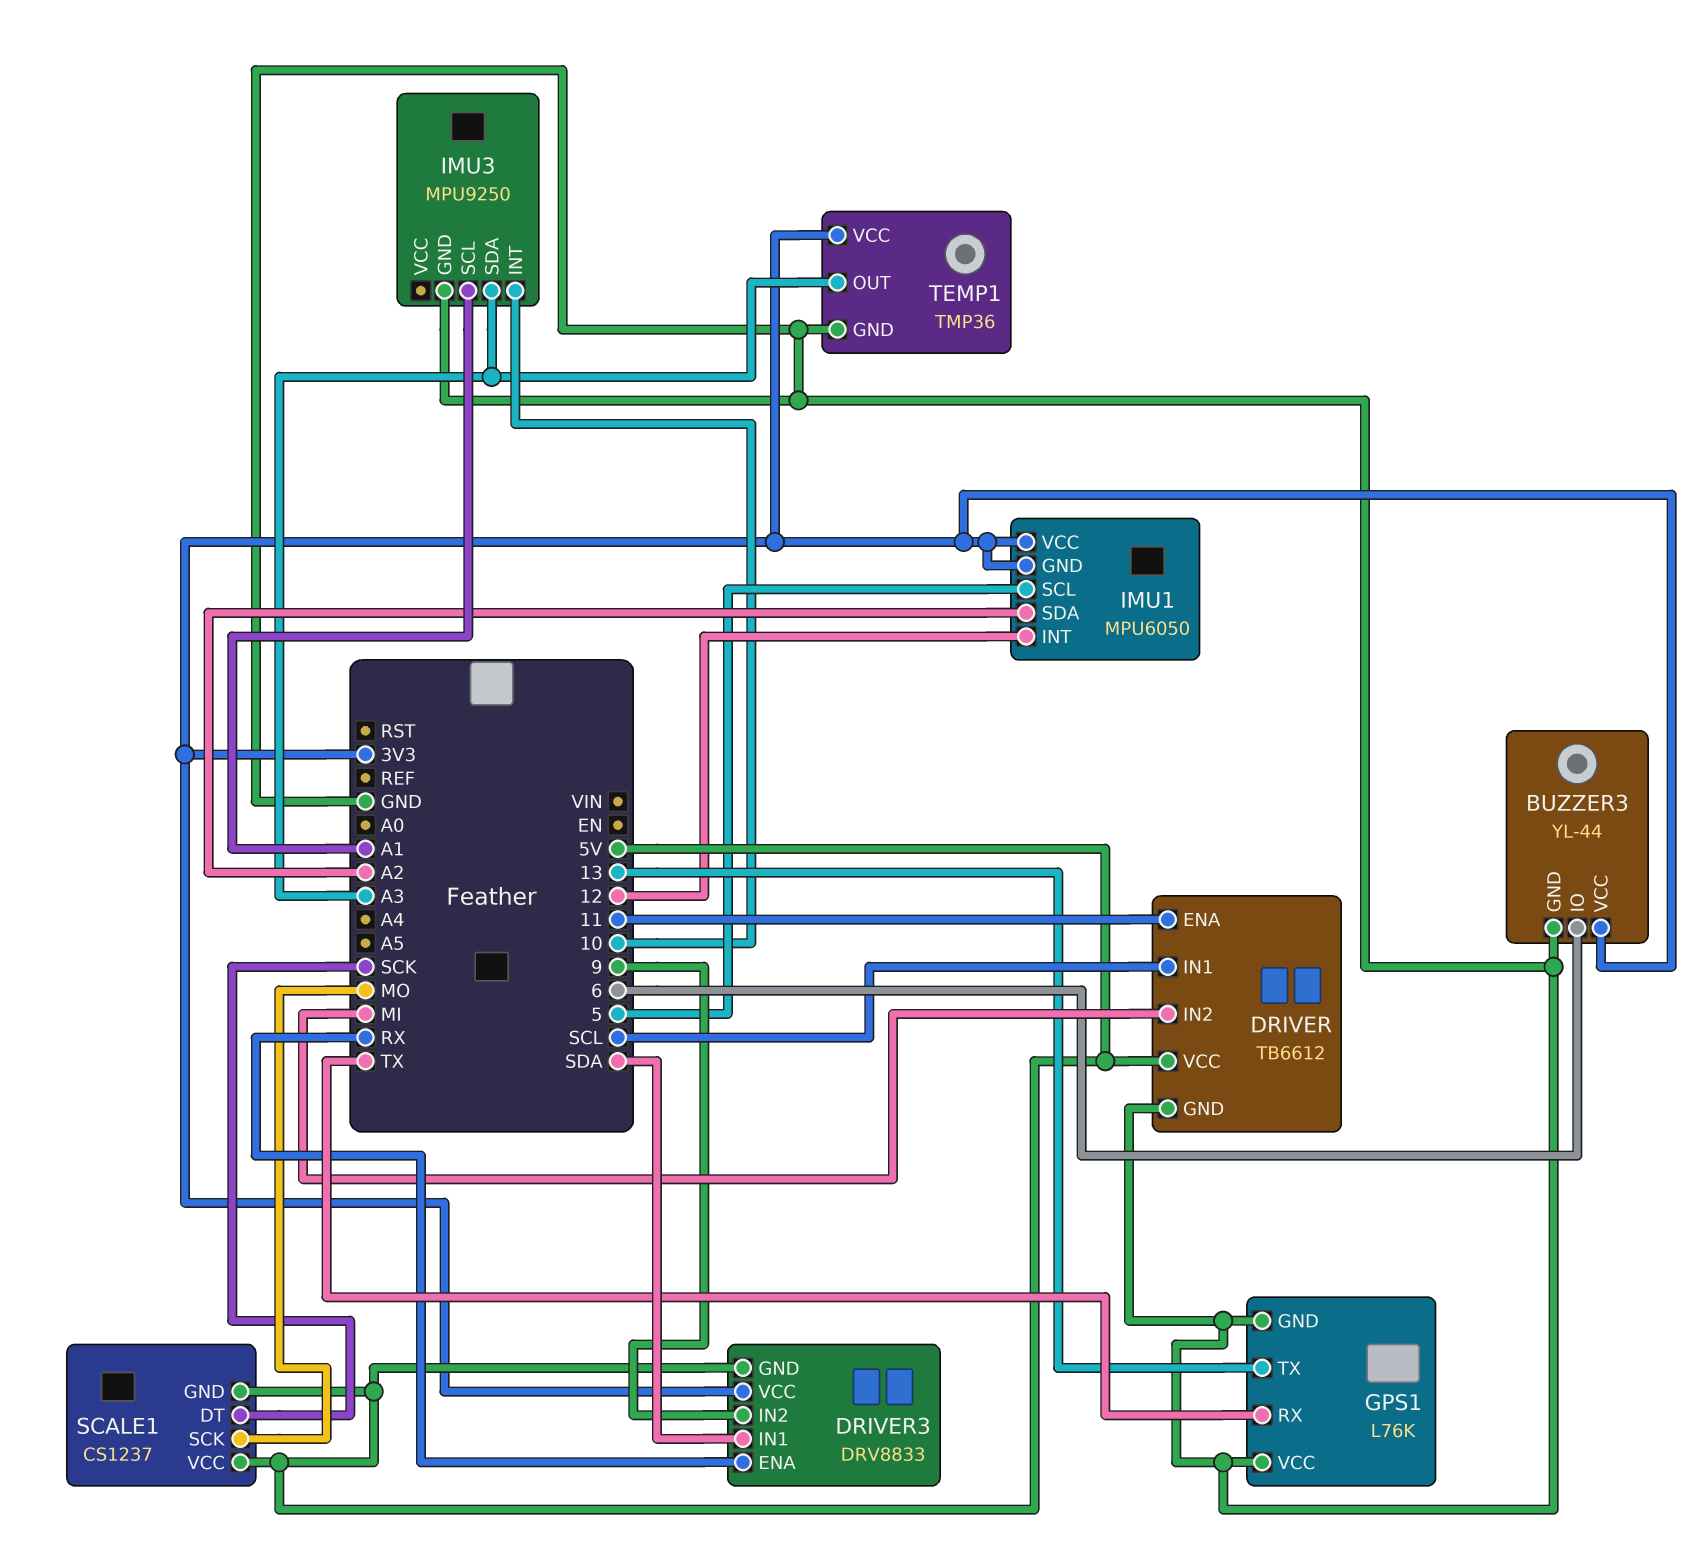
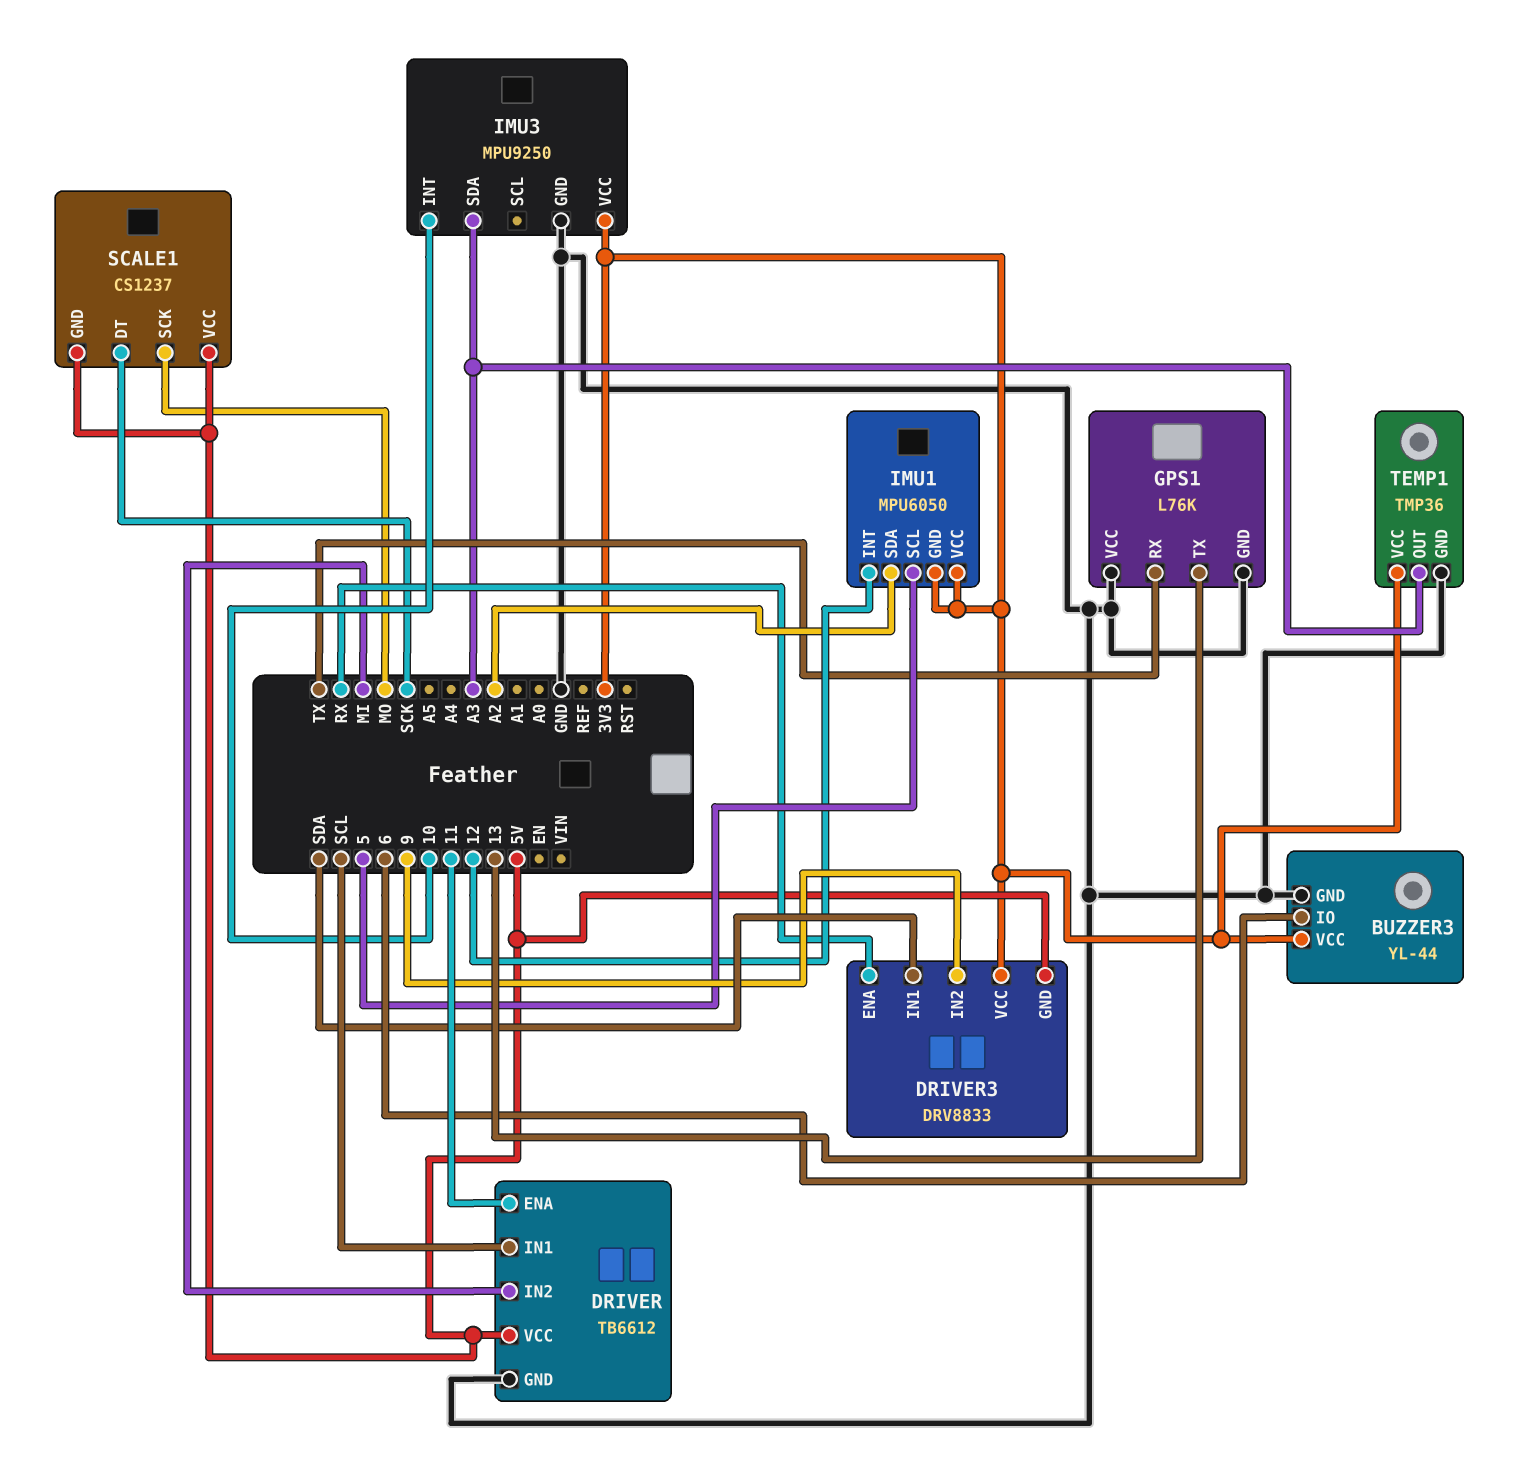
IMU3 pin SCL: A1 -> none
IMU3 pin VCC: none -> 3V3

